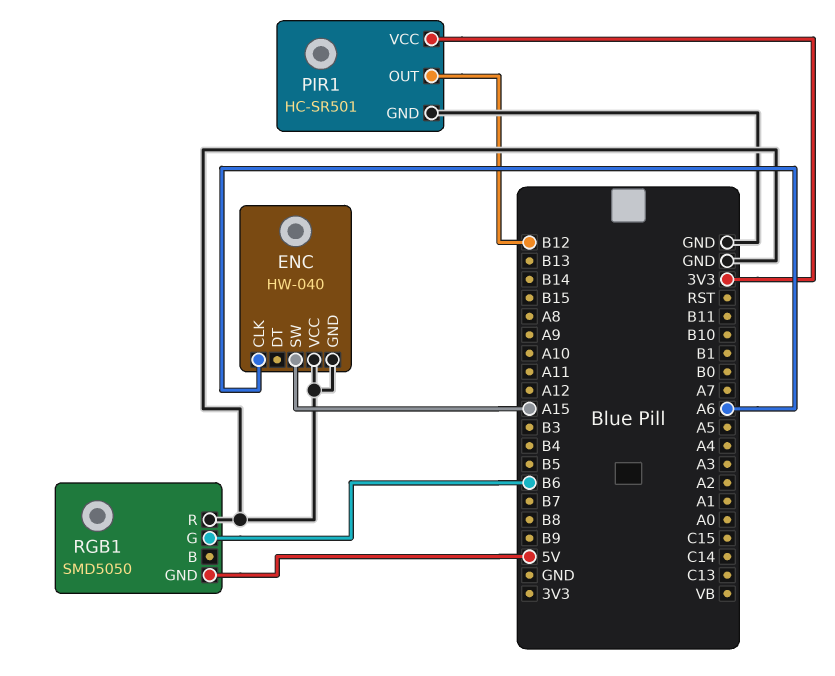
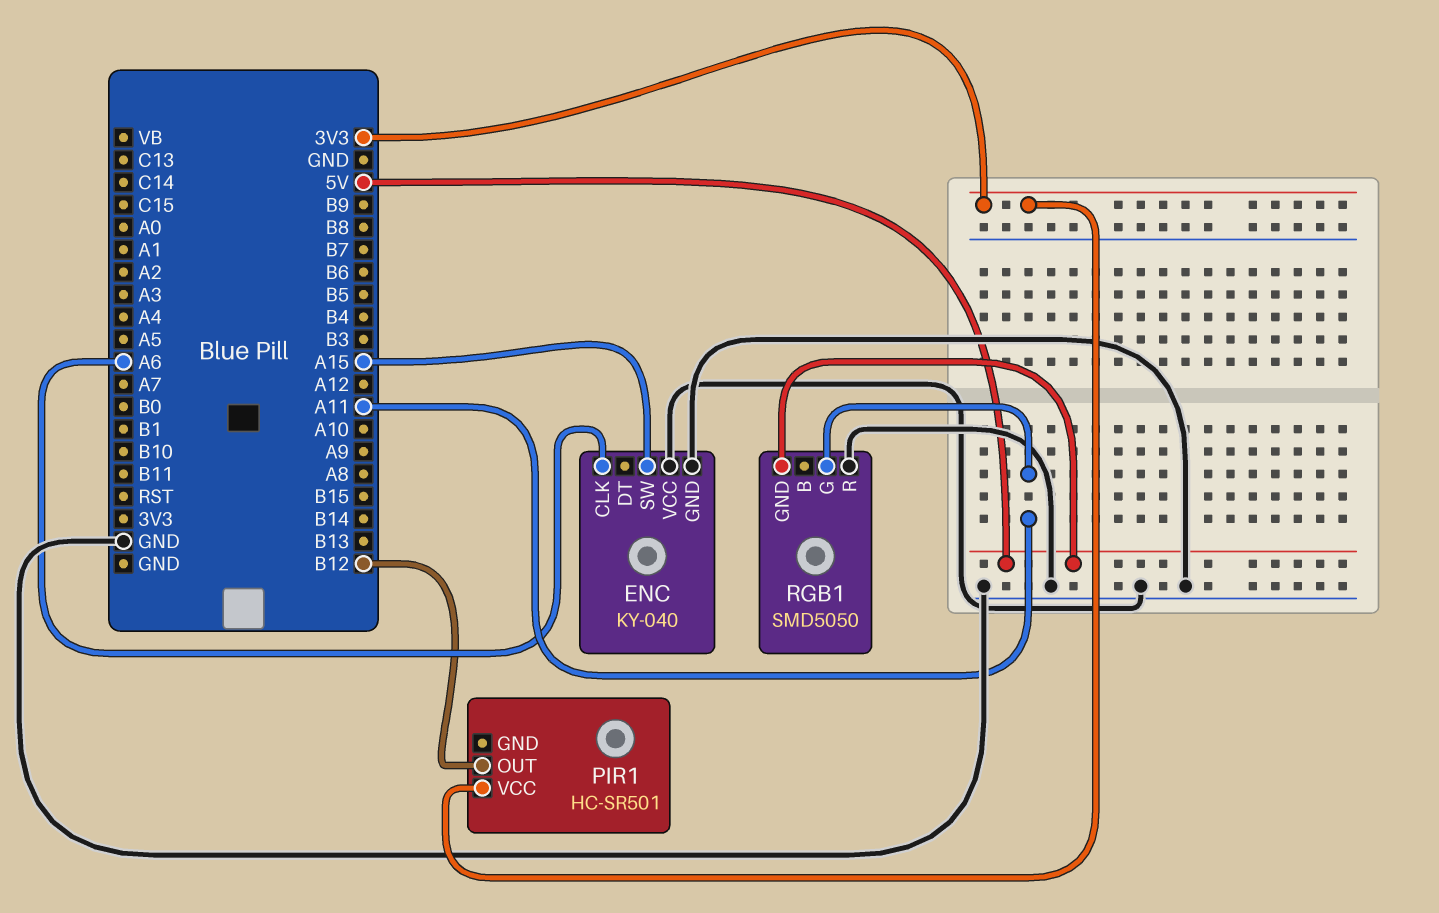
ENC: HW-040 -> KY-040
PIR1 pin GND: GND -> none
RGB1 pin G: B6 -> A11

